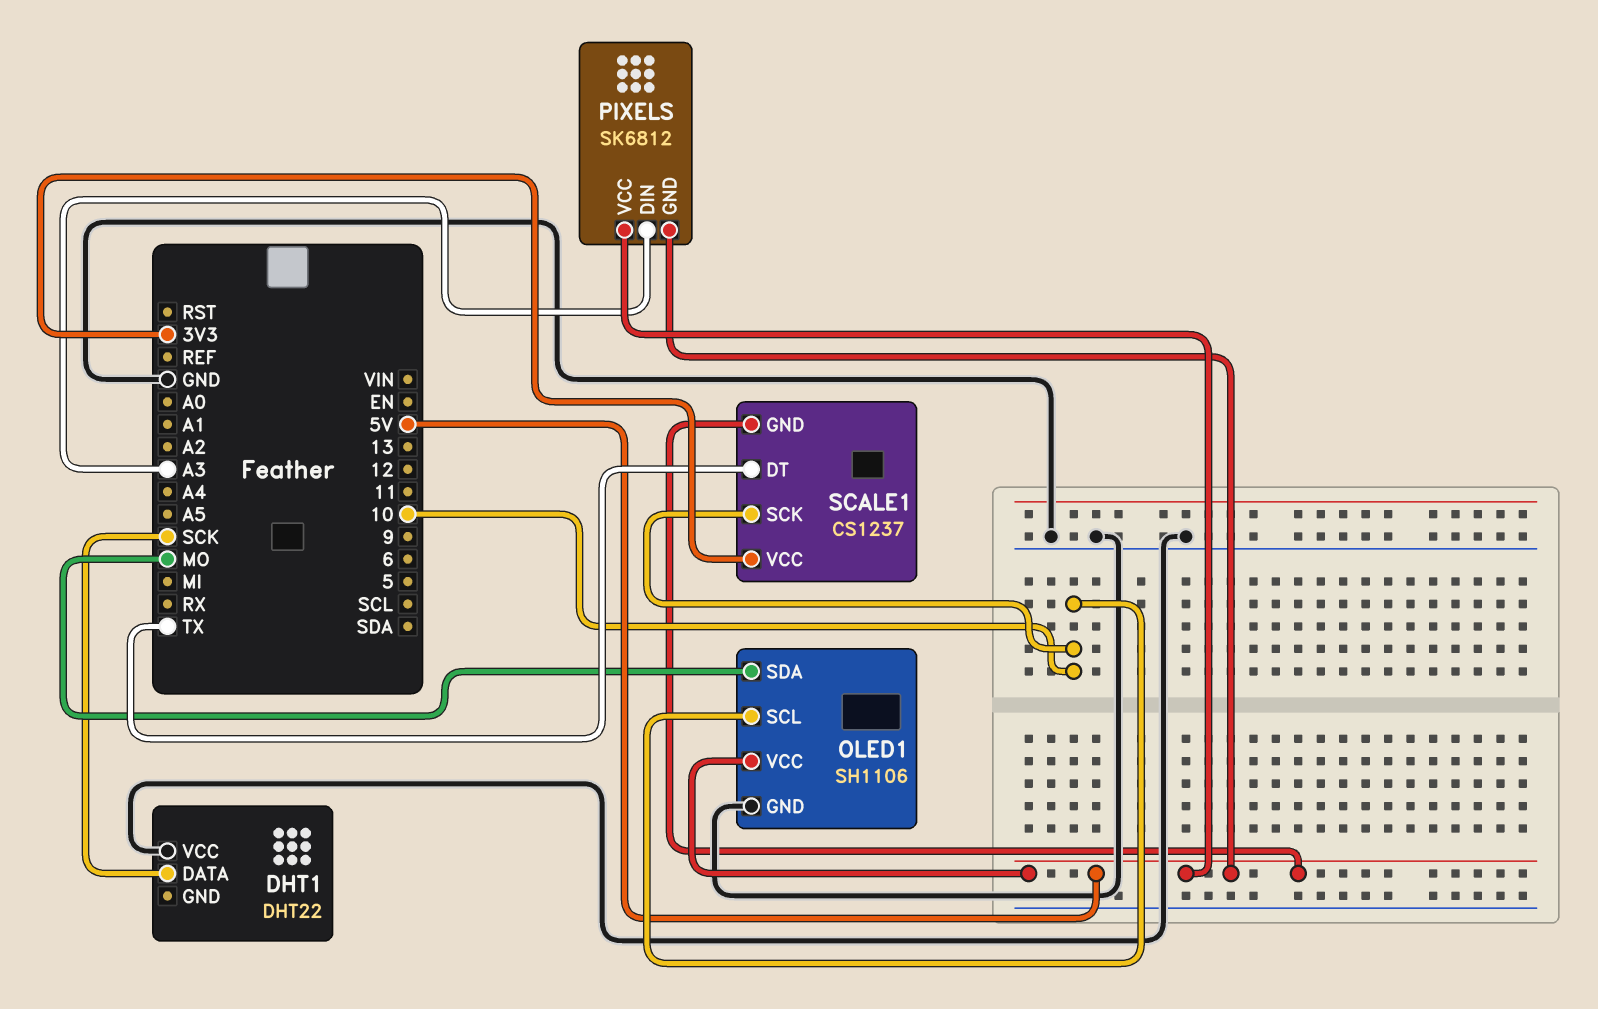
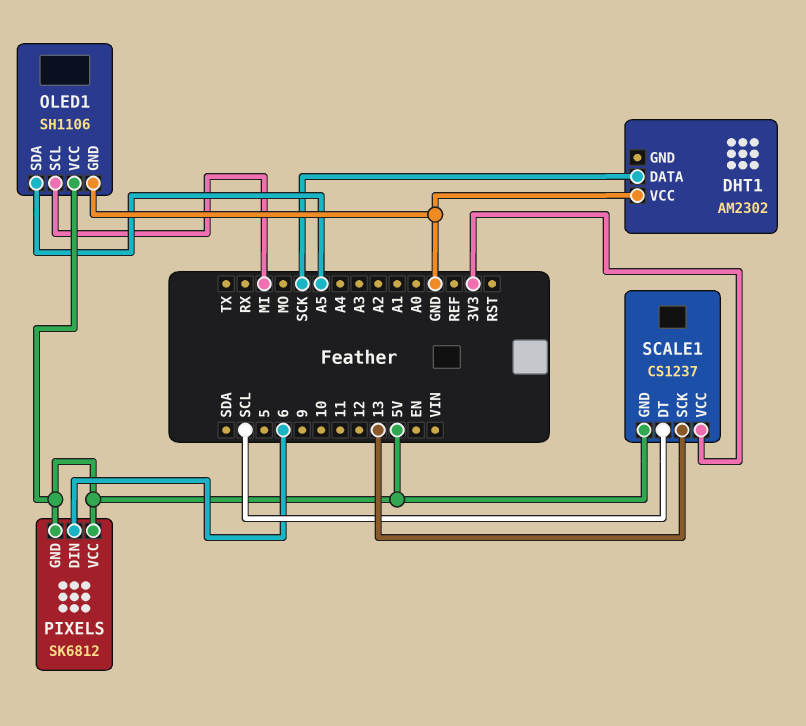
DHT1: DHT22 -> AM2302
OLED1 pin SCL: 10 -> MI
OLED1 pin SDA: MO -> A5
PIXELS pin DIN: A3 -> 6
SCALE1 pin DT: TX -> SCL
SCALE1 pin SCK: 10 -> 13

